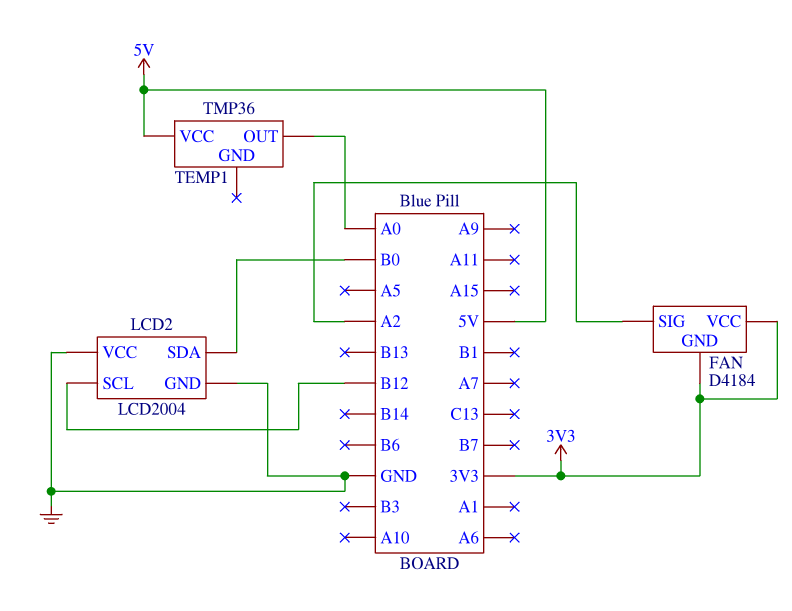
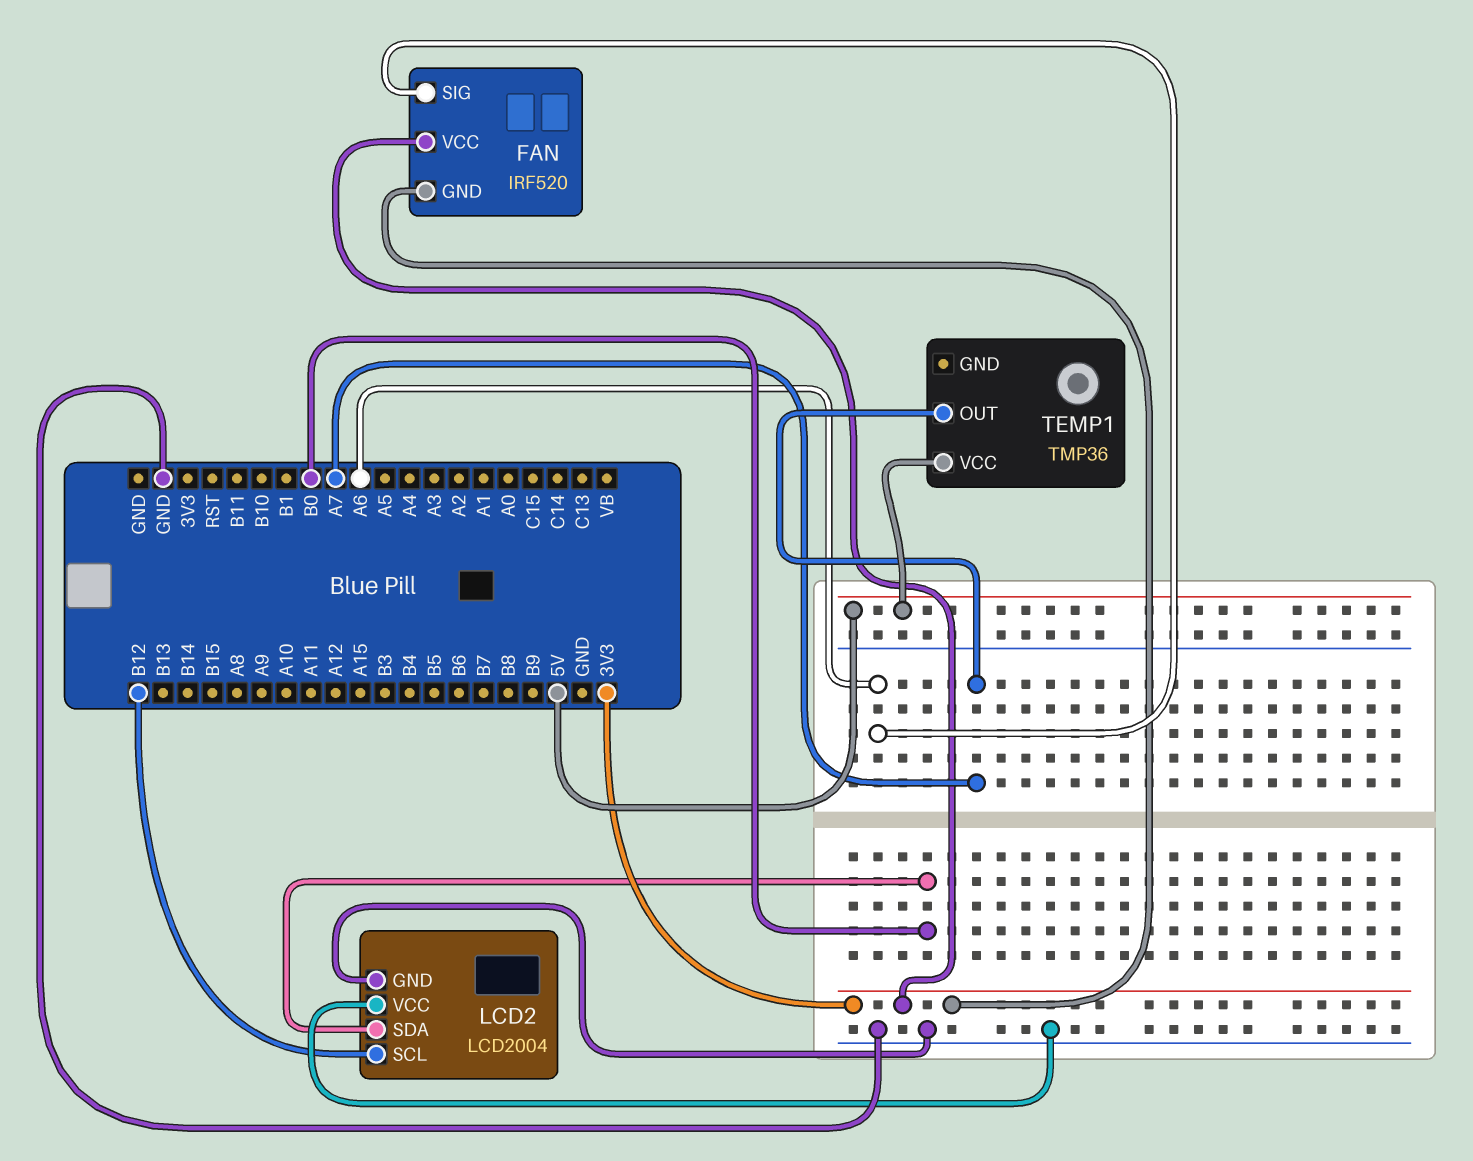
FAN: D4184 -> IRF520
FAN pin SIG: A2 -> A6
TEMP1 pin OUT: A0 -> A7

